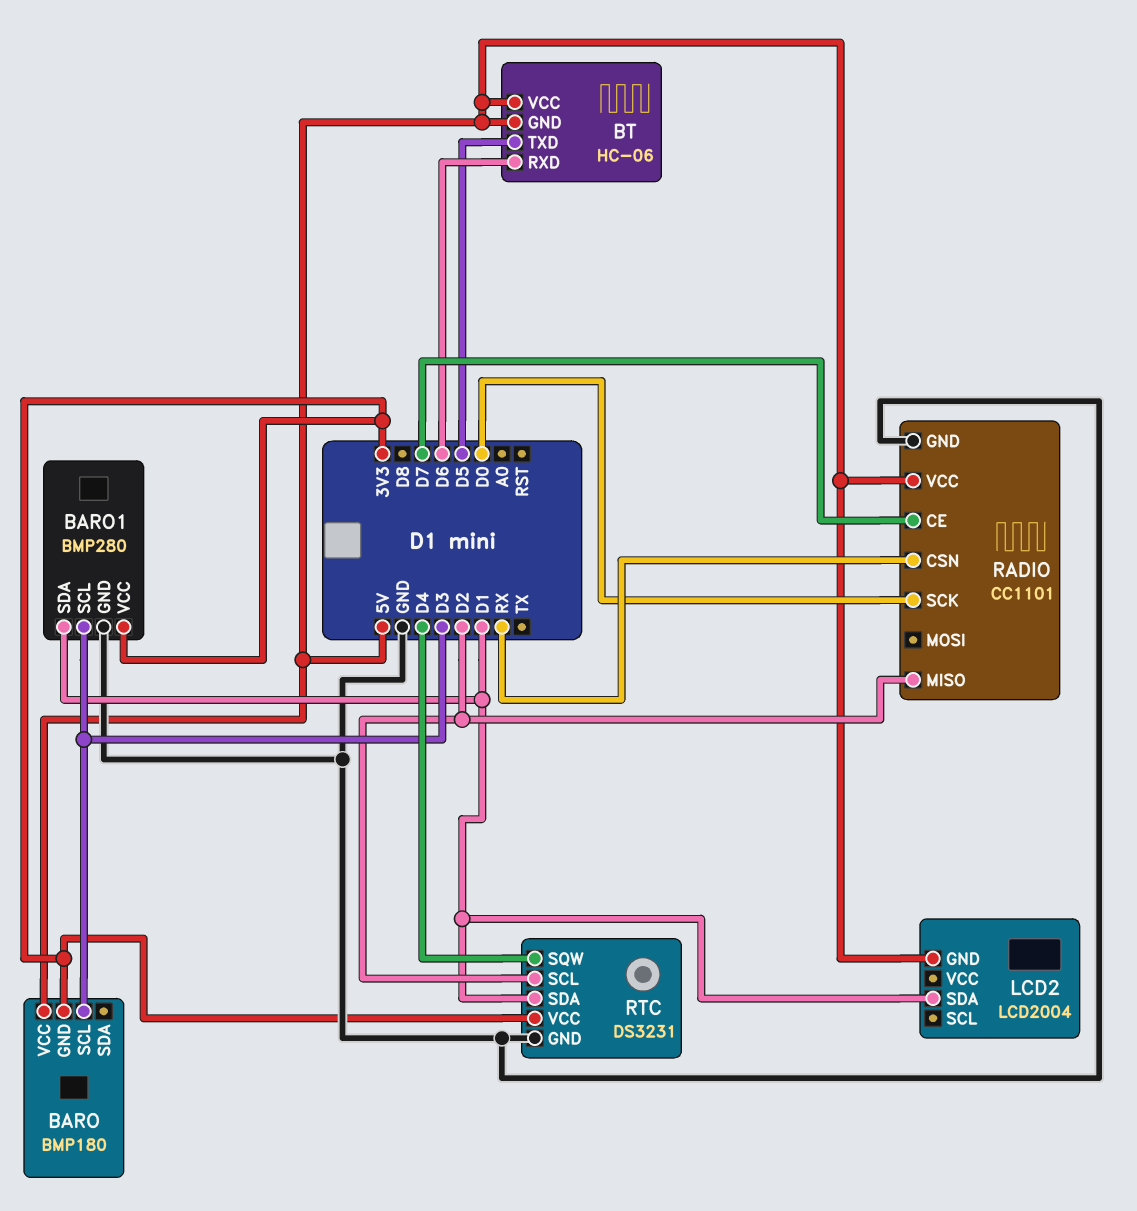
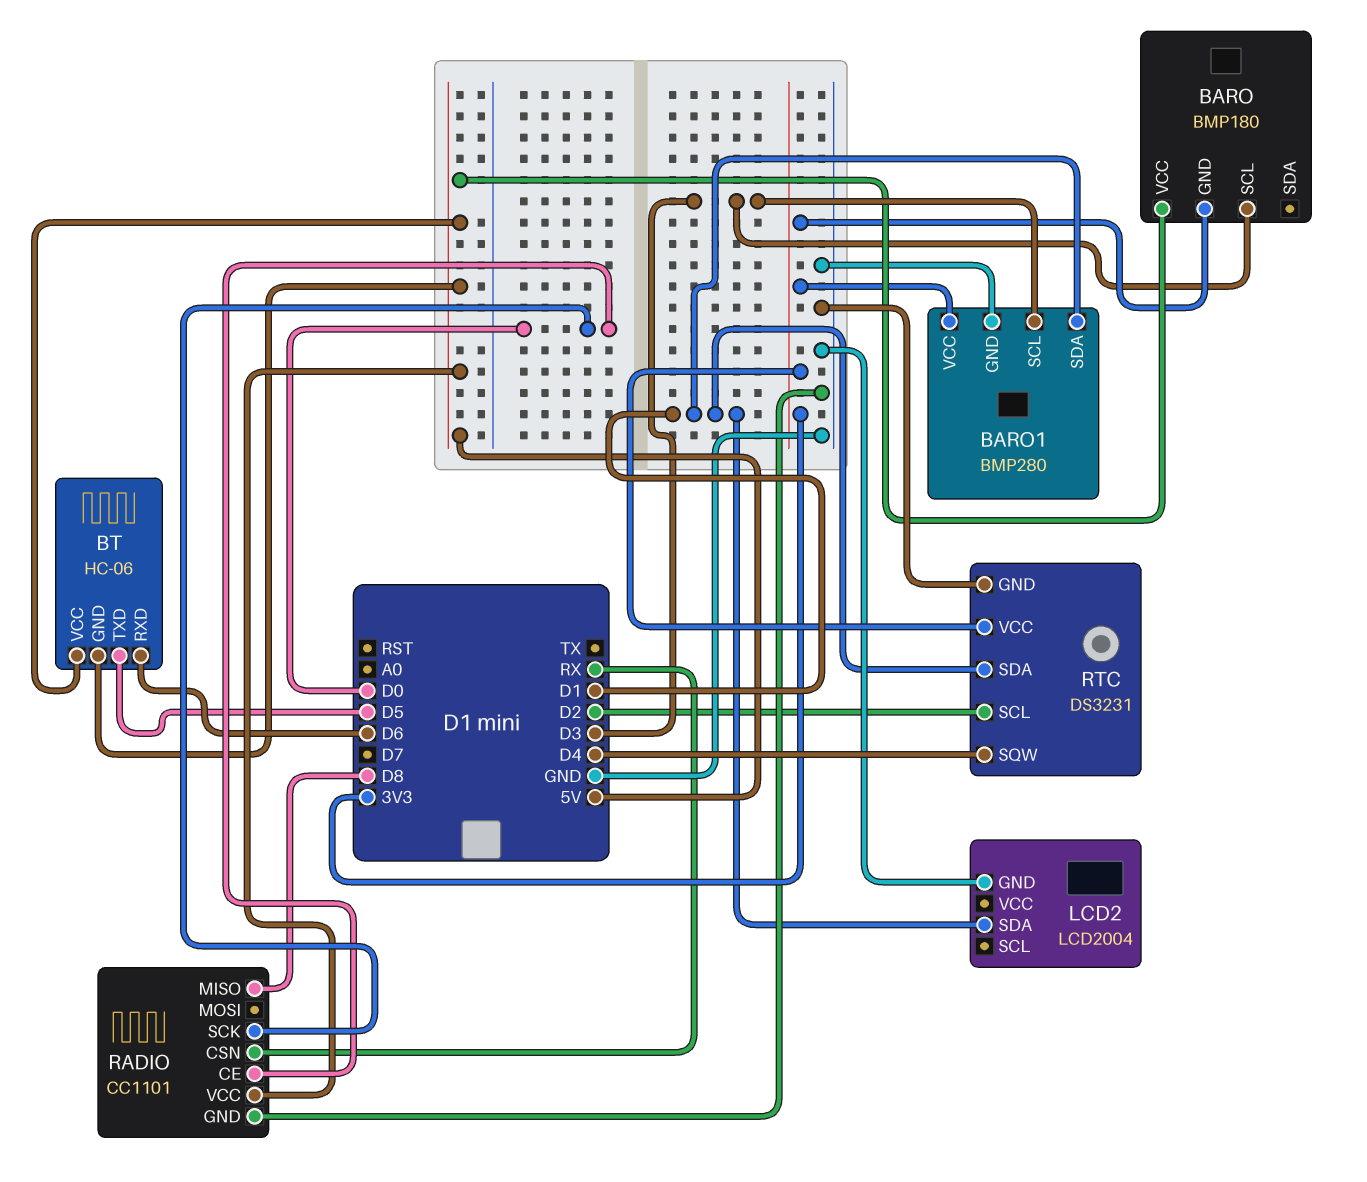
LCD2 pin GND: 5V -> GND
RADIO pin CE: D7 -> D0
RADIO pin MISO: D2 -> D8

